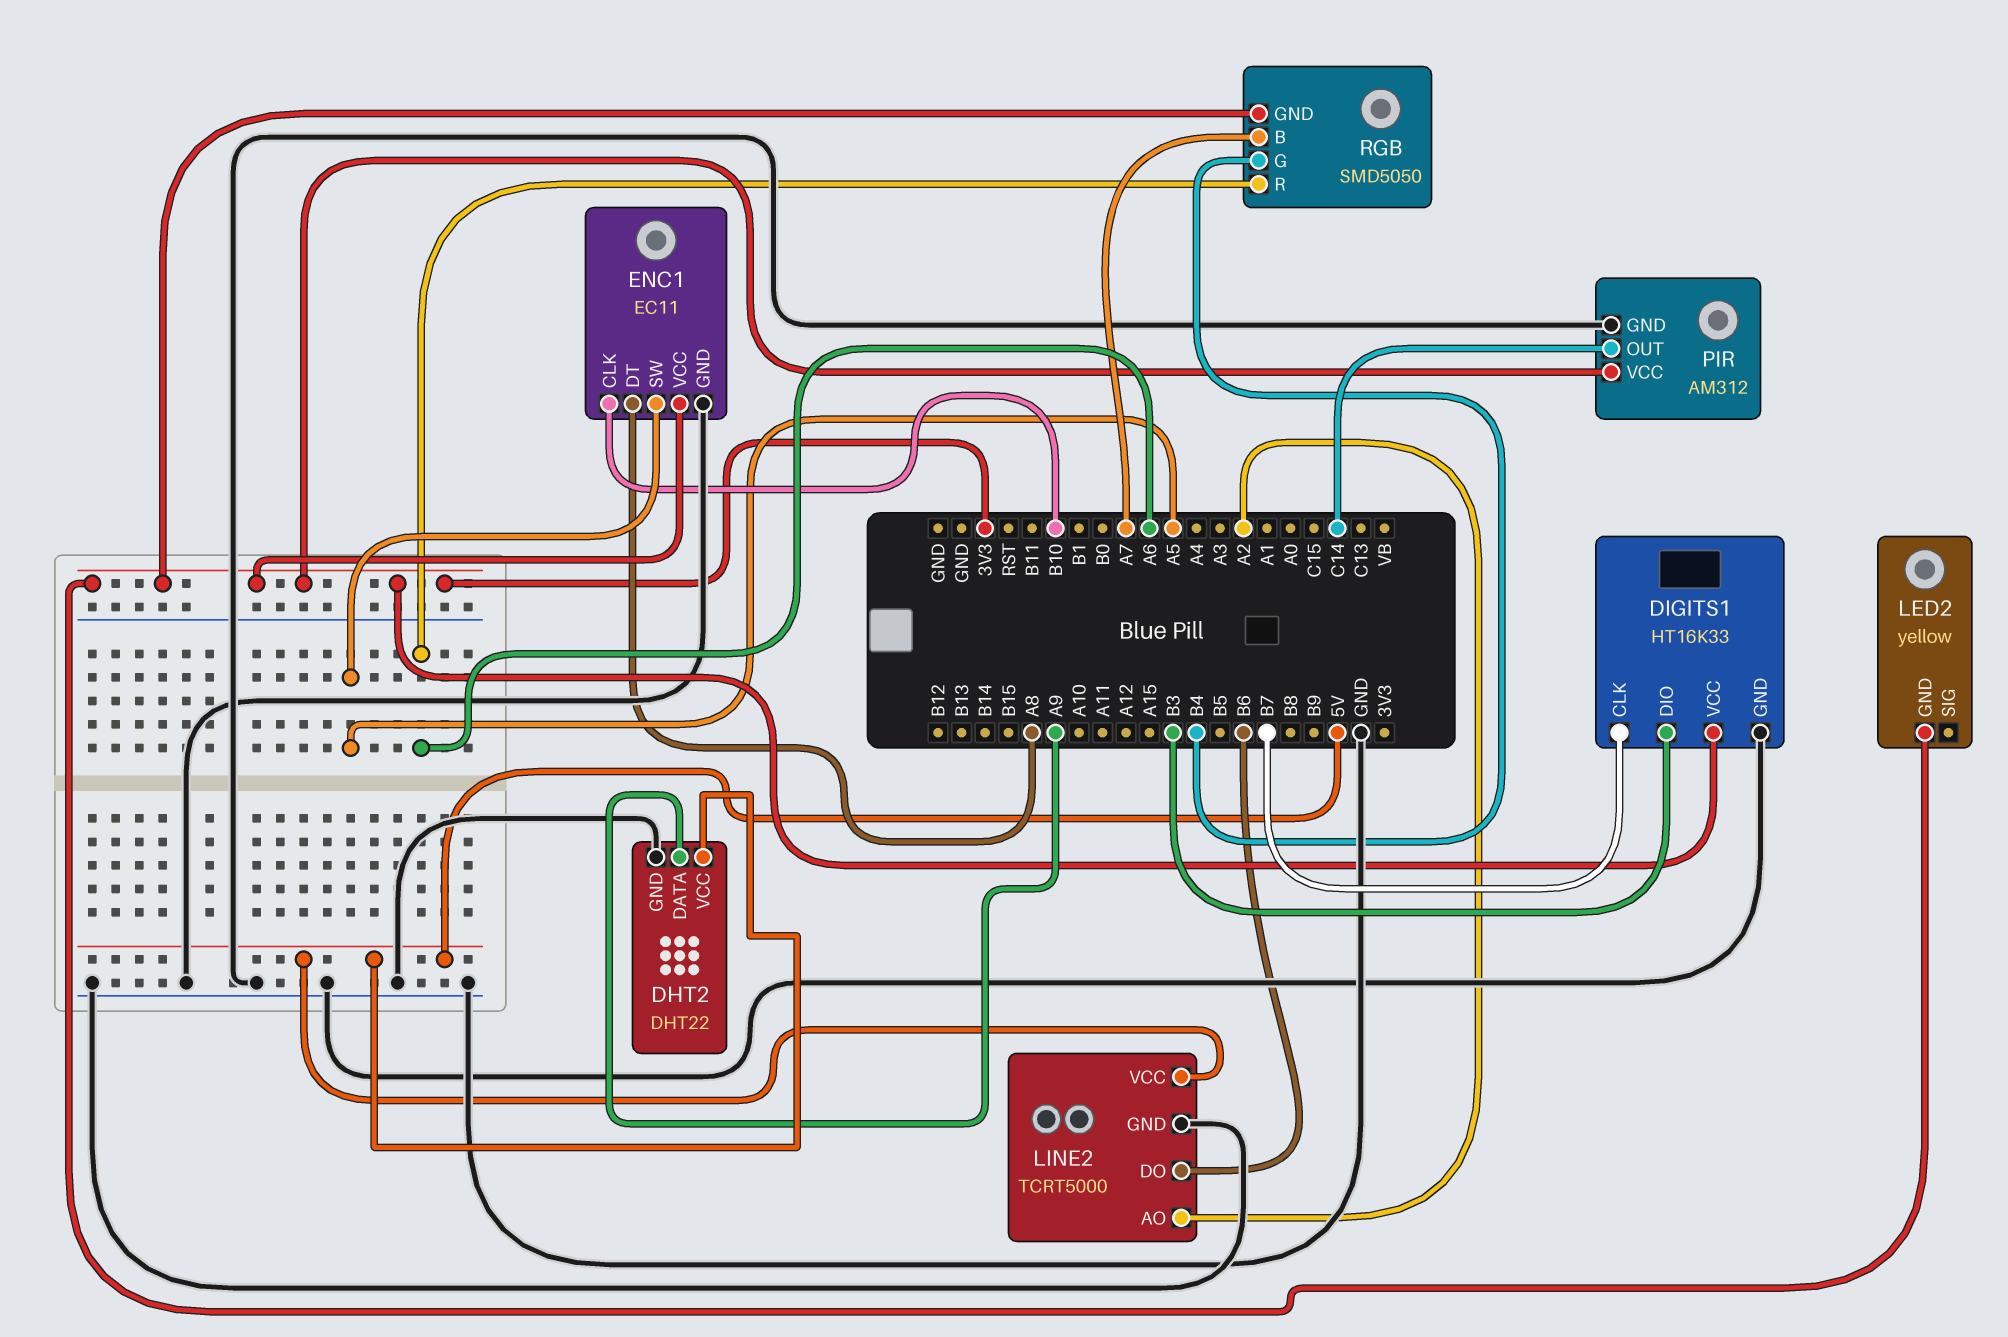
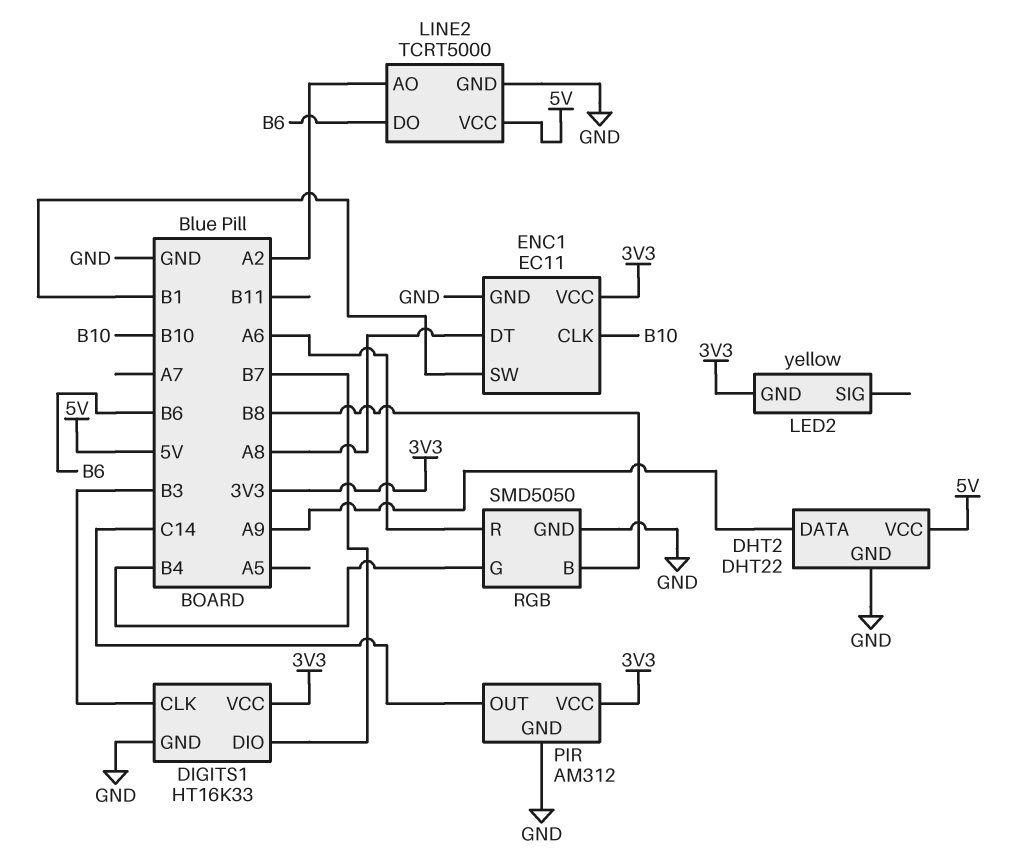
DIGITS1 pin CLK: B7 -> B3
DIGITS1 pin DIO: B3 -> B7
ENC1 pin SW: A5 -> B1
RGB pin B: A7 -> B8
RGB pin GND: 3V3 -> GND

